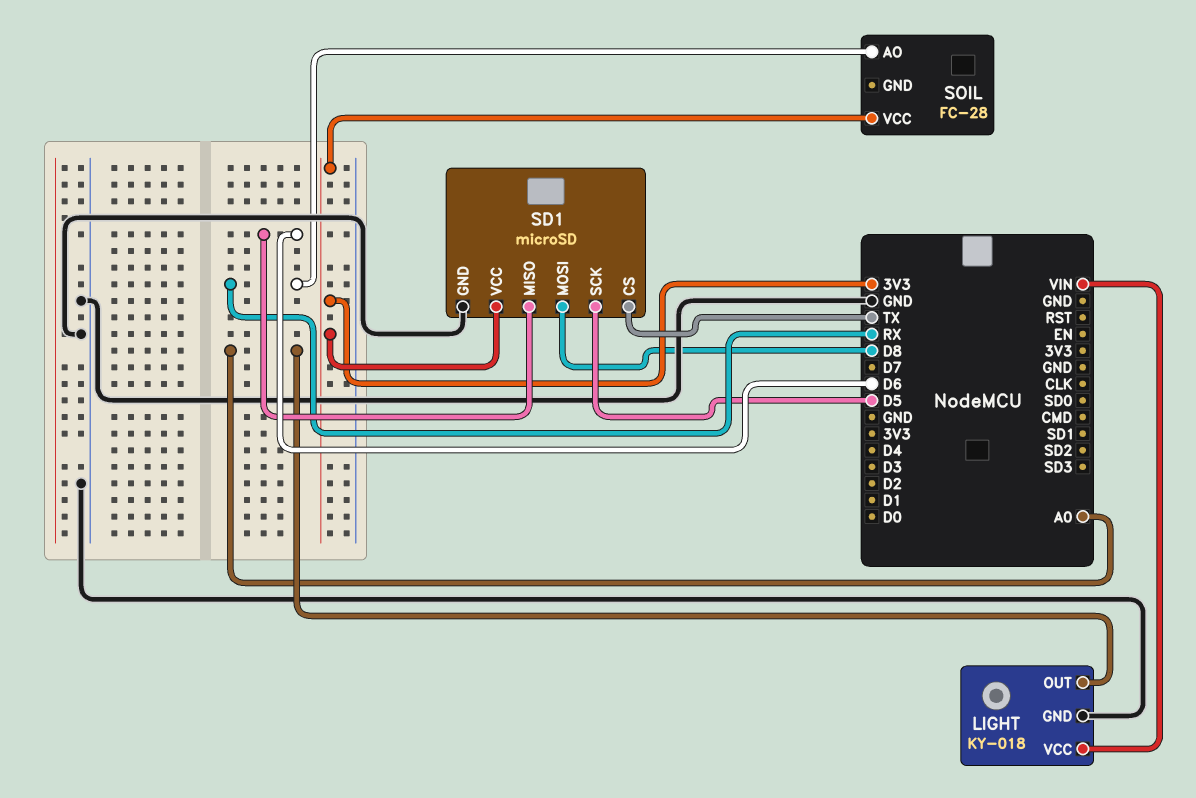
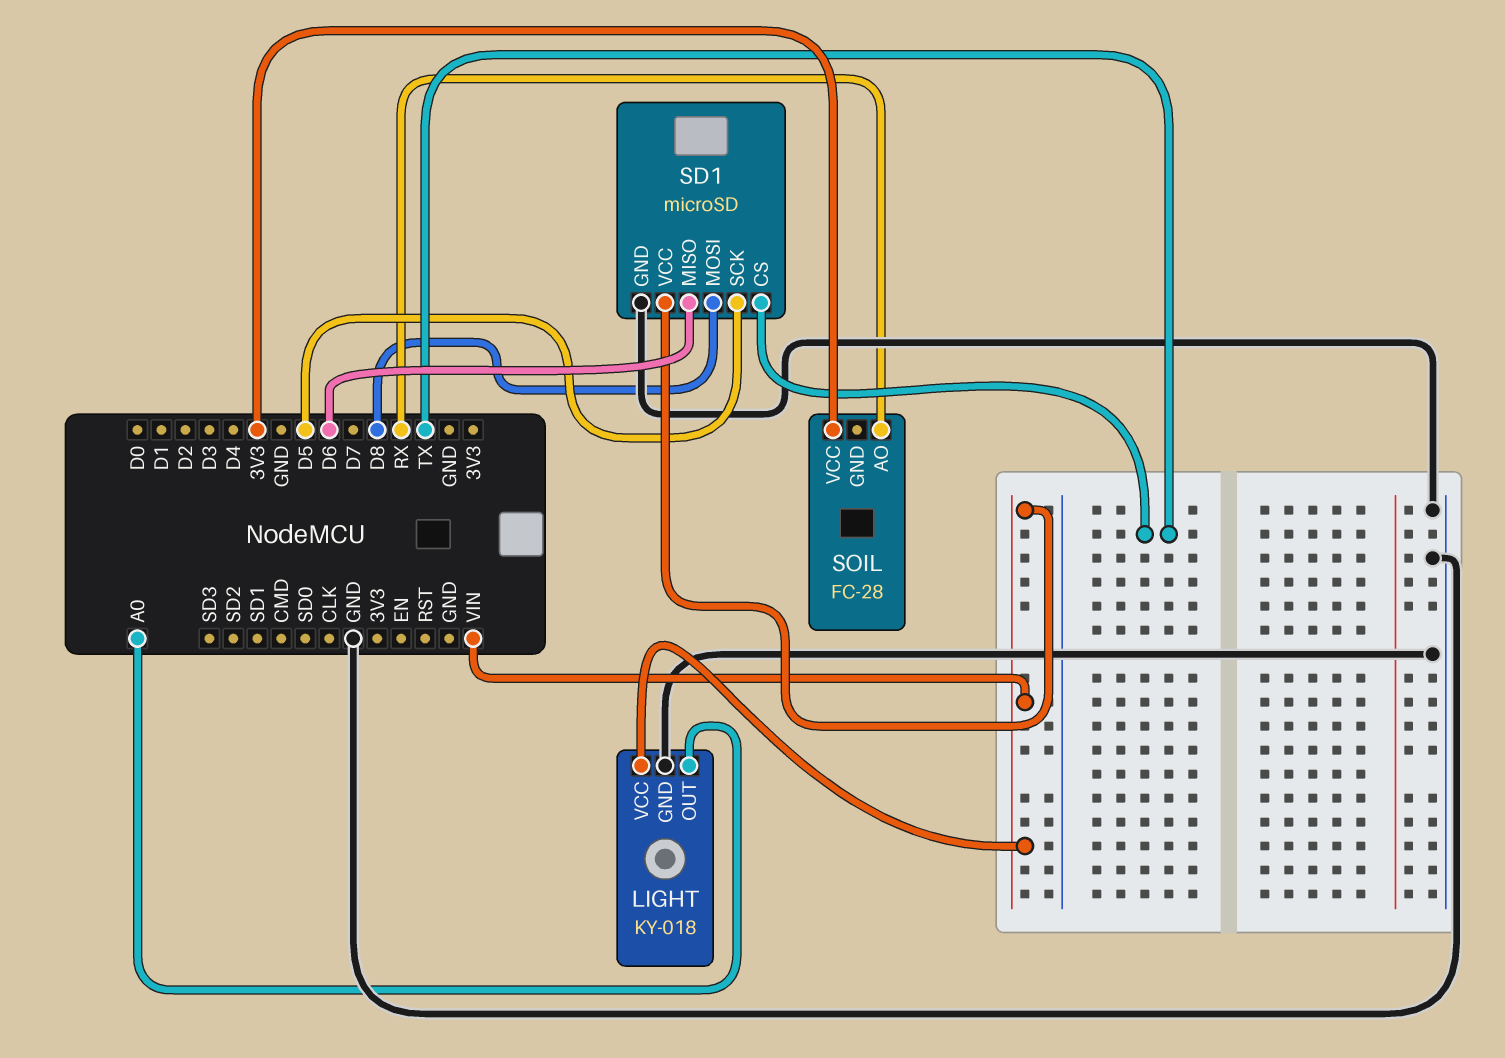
SD1 pin VCC: 3V3 -> VIN

